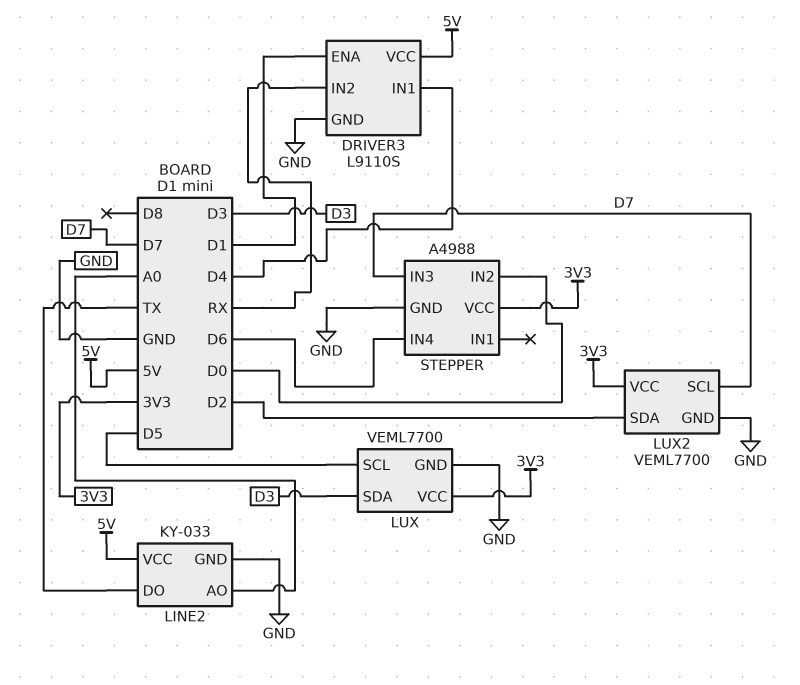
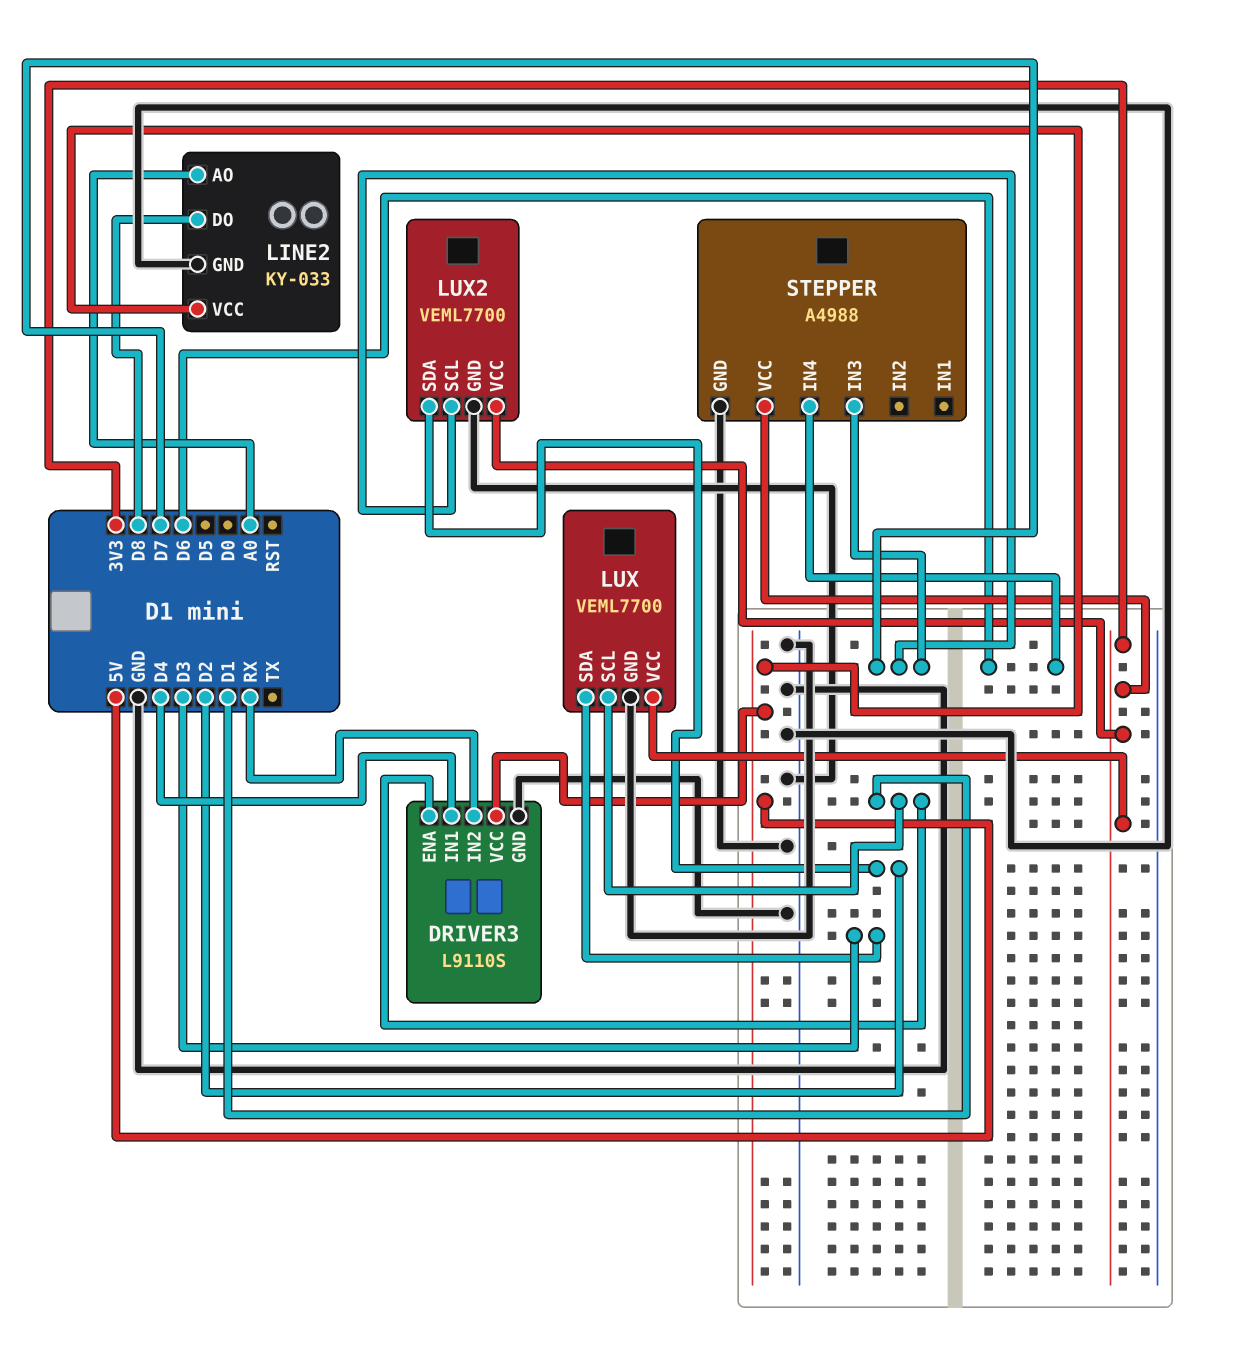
LINE2 pin DO: TX -> D8
LUX pin SCL: D5 -> D1
STEPPER pin IN2: D0 -> none

